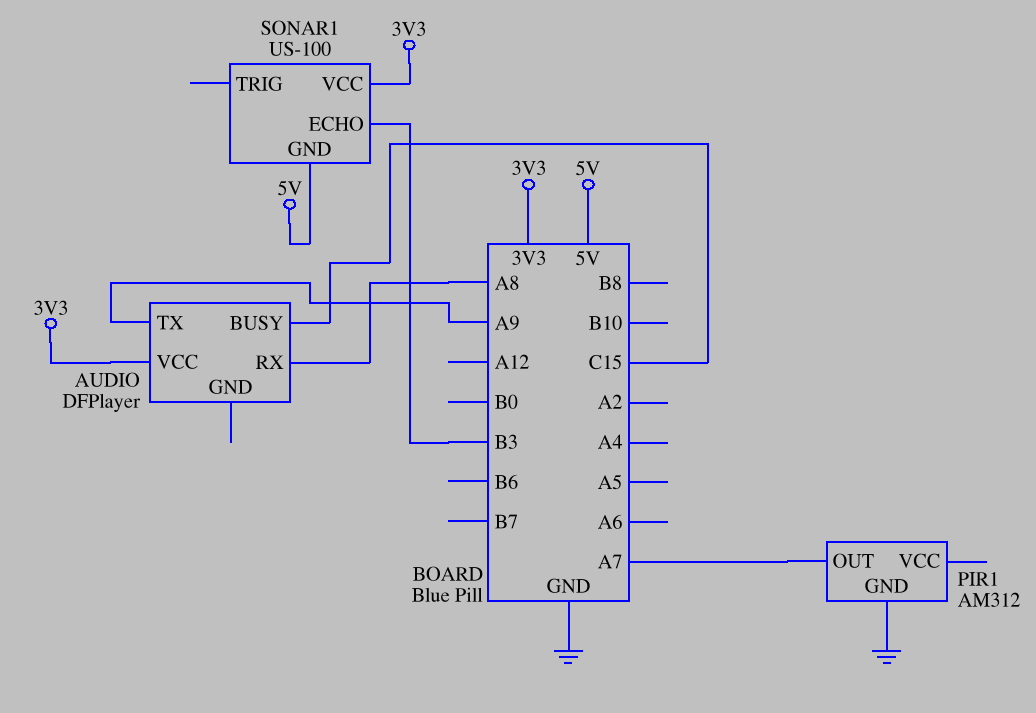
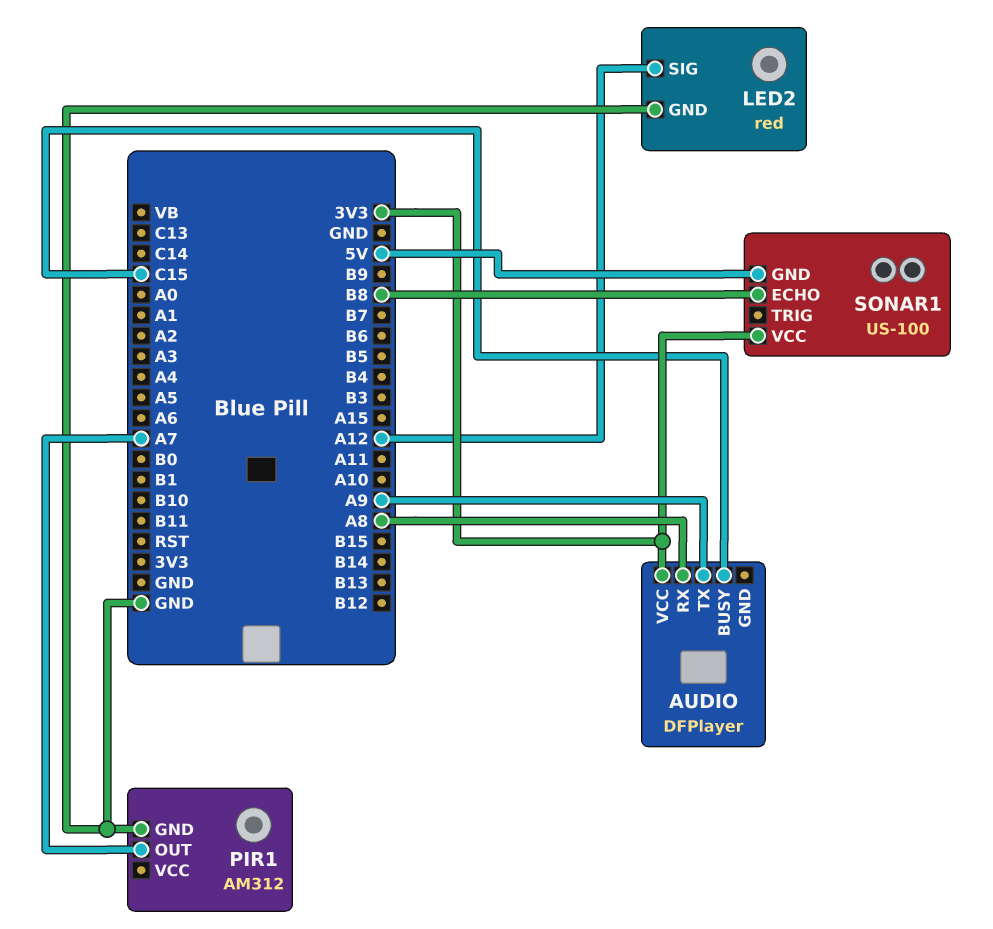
LED2: none -> red
LED2 pin GND: none -> GND
LED2 pin SIG: none -> A12
SONAR1 pin ECHO: B3 -> B8

